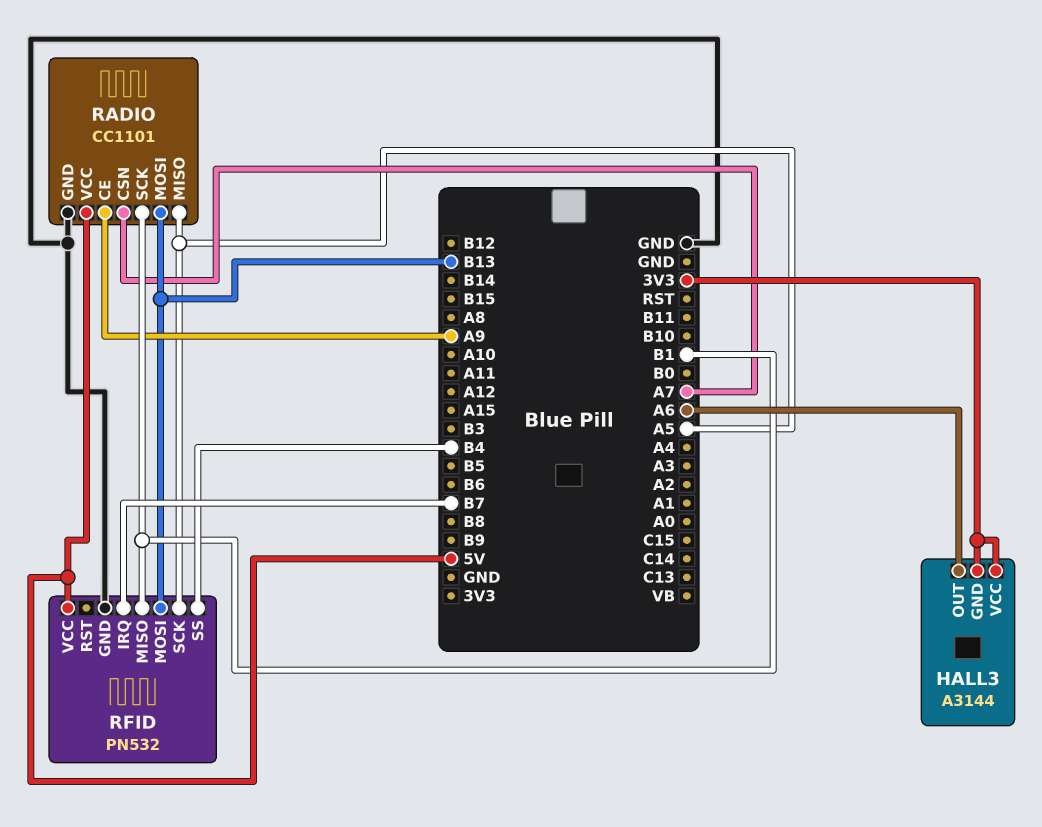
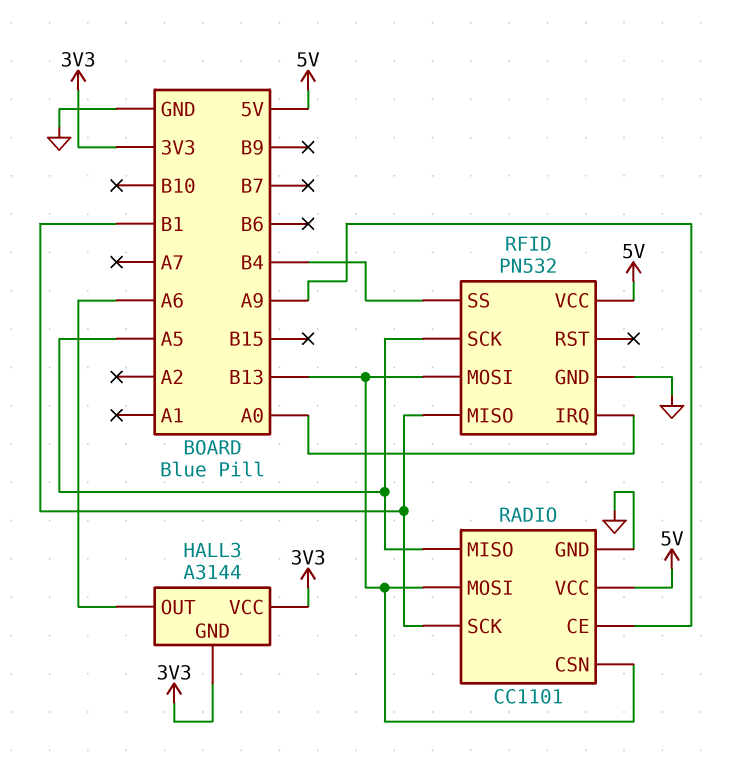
RADIO pin CSN: A7 -> B13
RFID pin IRQ: B7 -> A0

